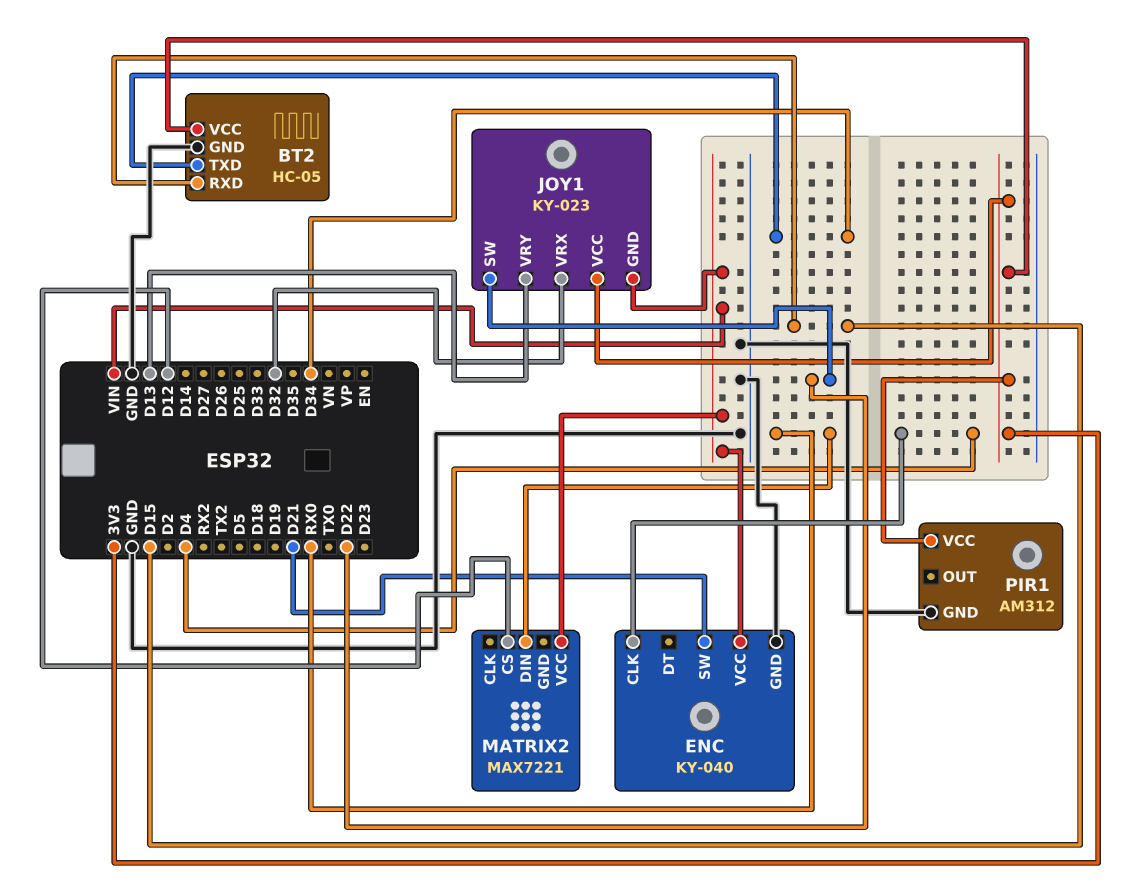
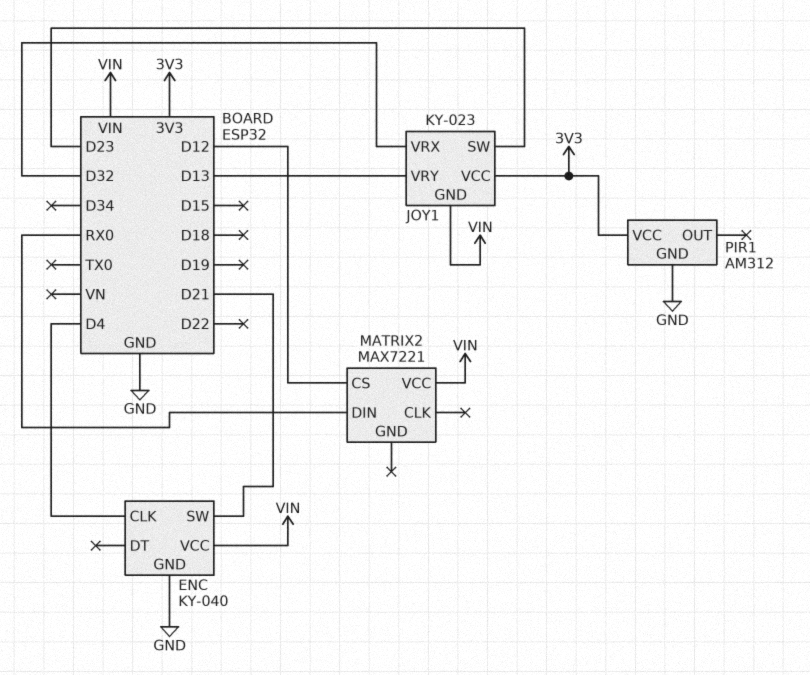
BT2: HC-05 -> none
BT2 pin GND: GND -> none
BT2 pin RXD: D15 -> none
BT2 pin TXD: D34 -> none
BT2 pin VCC: 3V3 -> none
JOY1 pin SW: D22 -> D23

